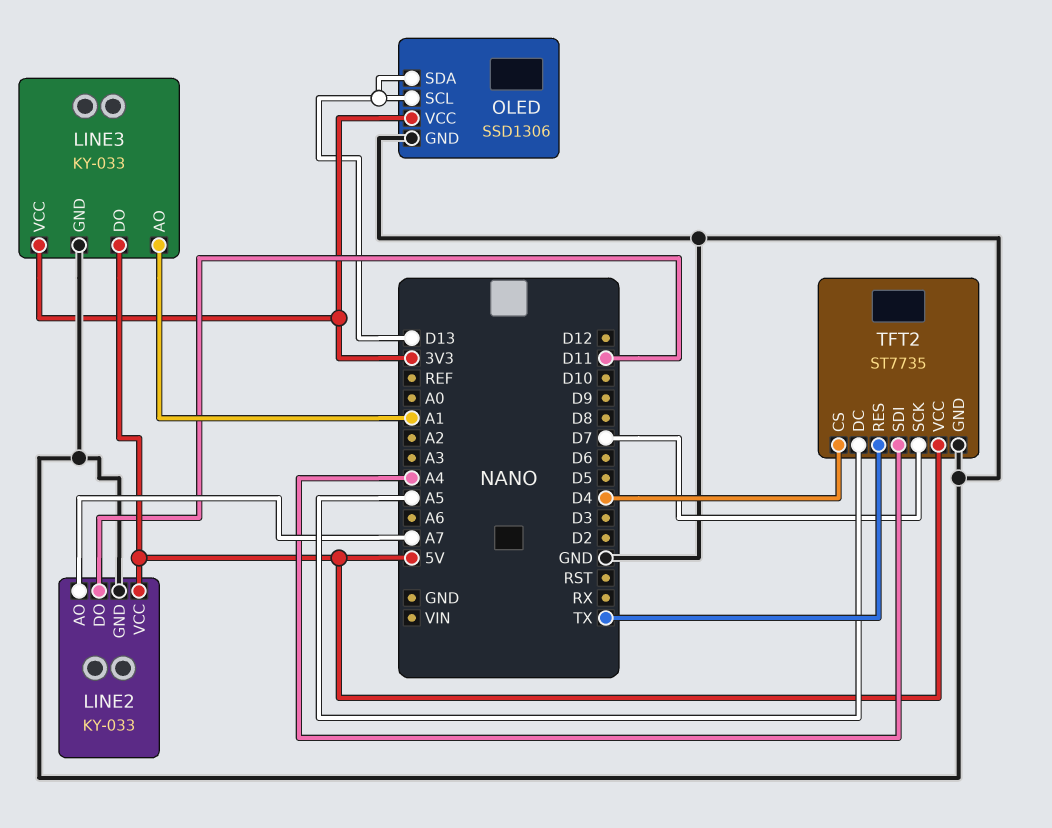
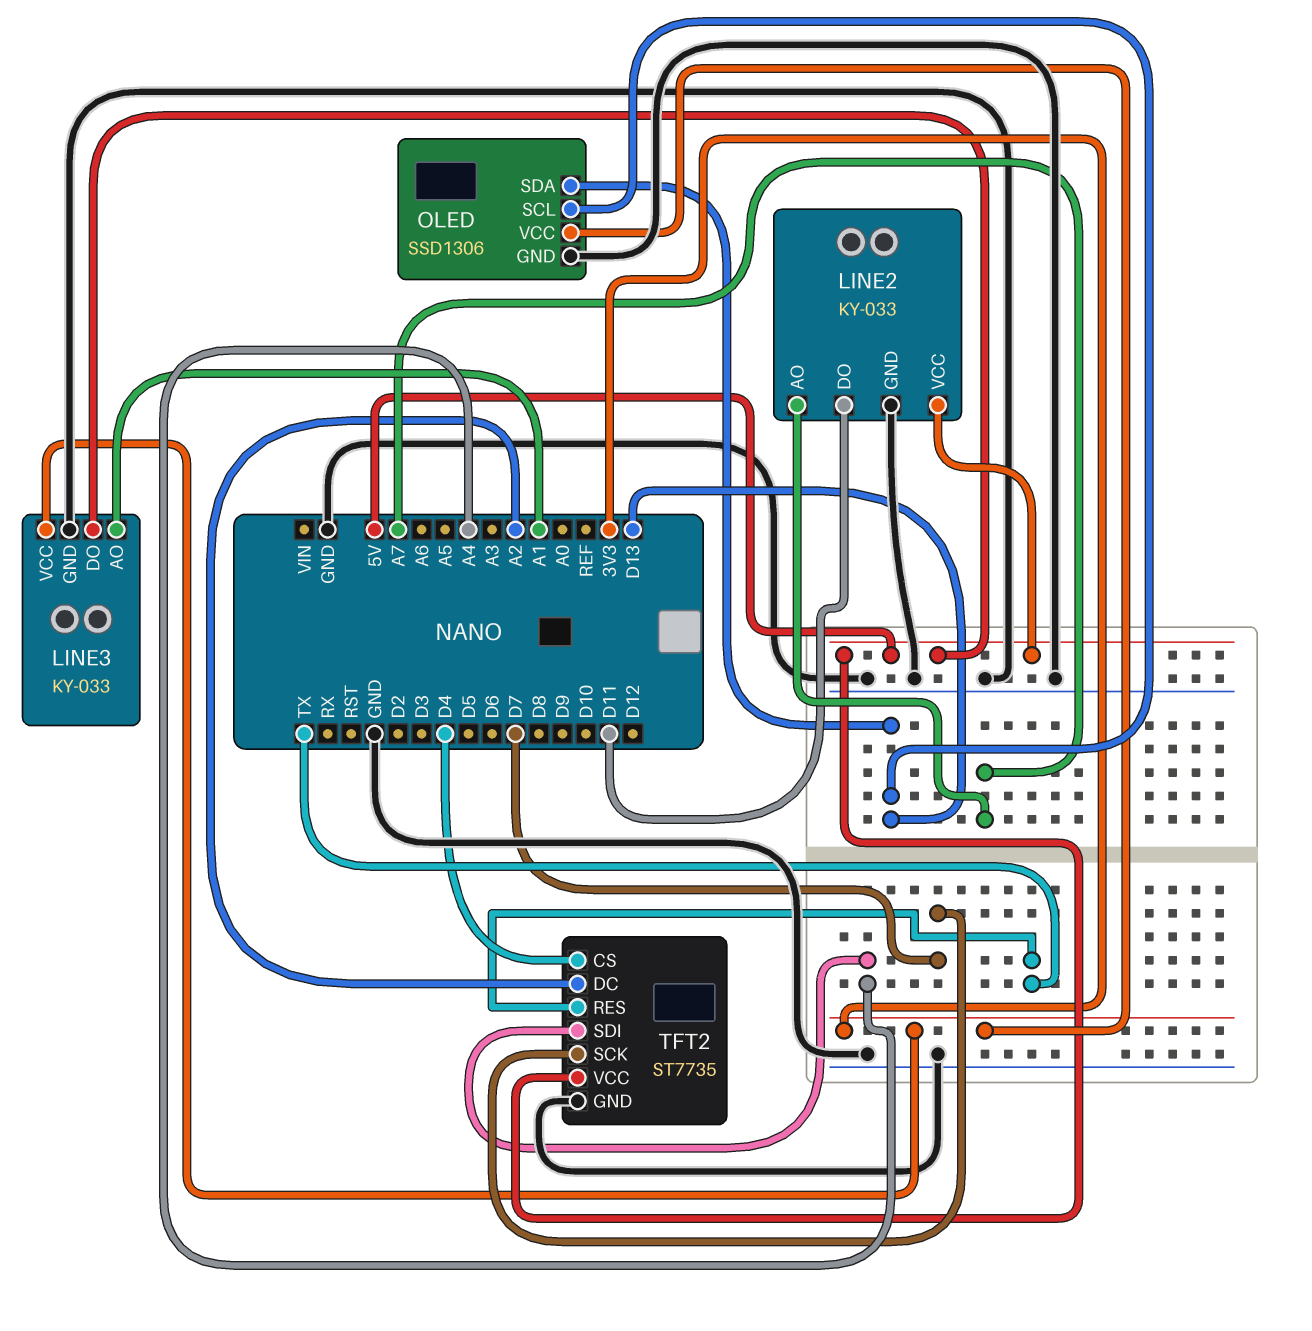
TFT2 pin DC: A5 -> A2

